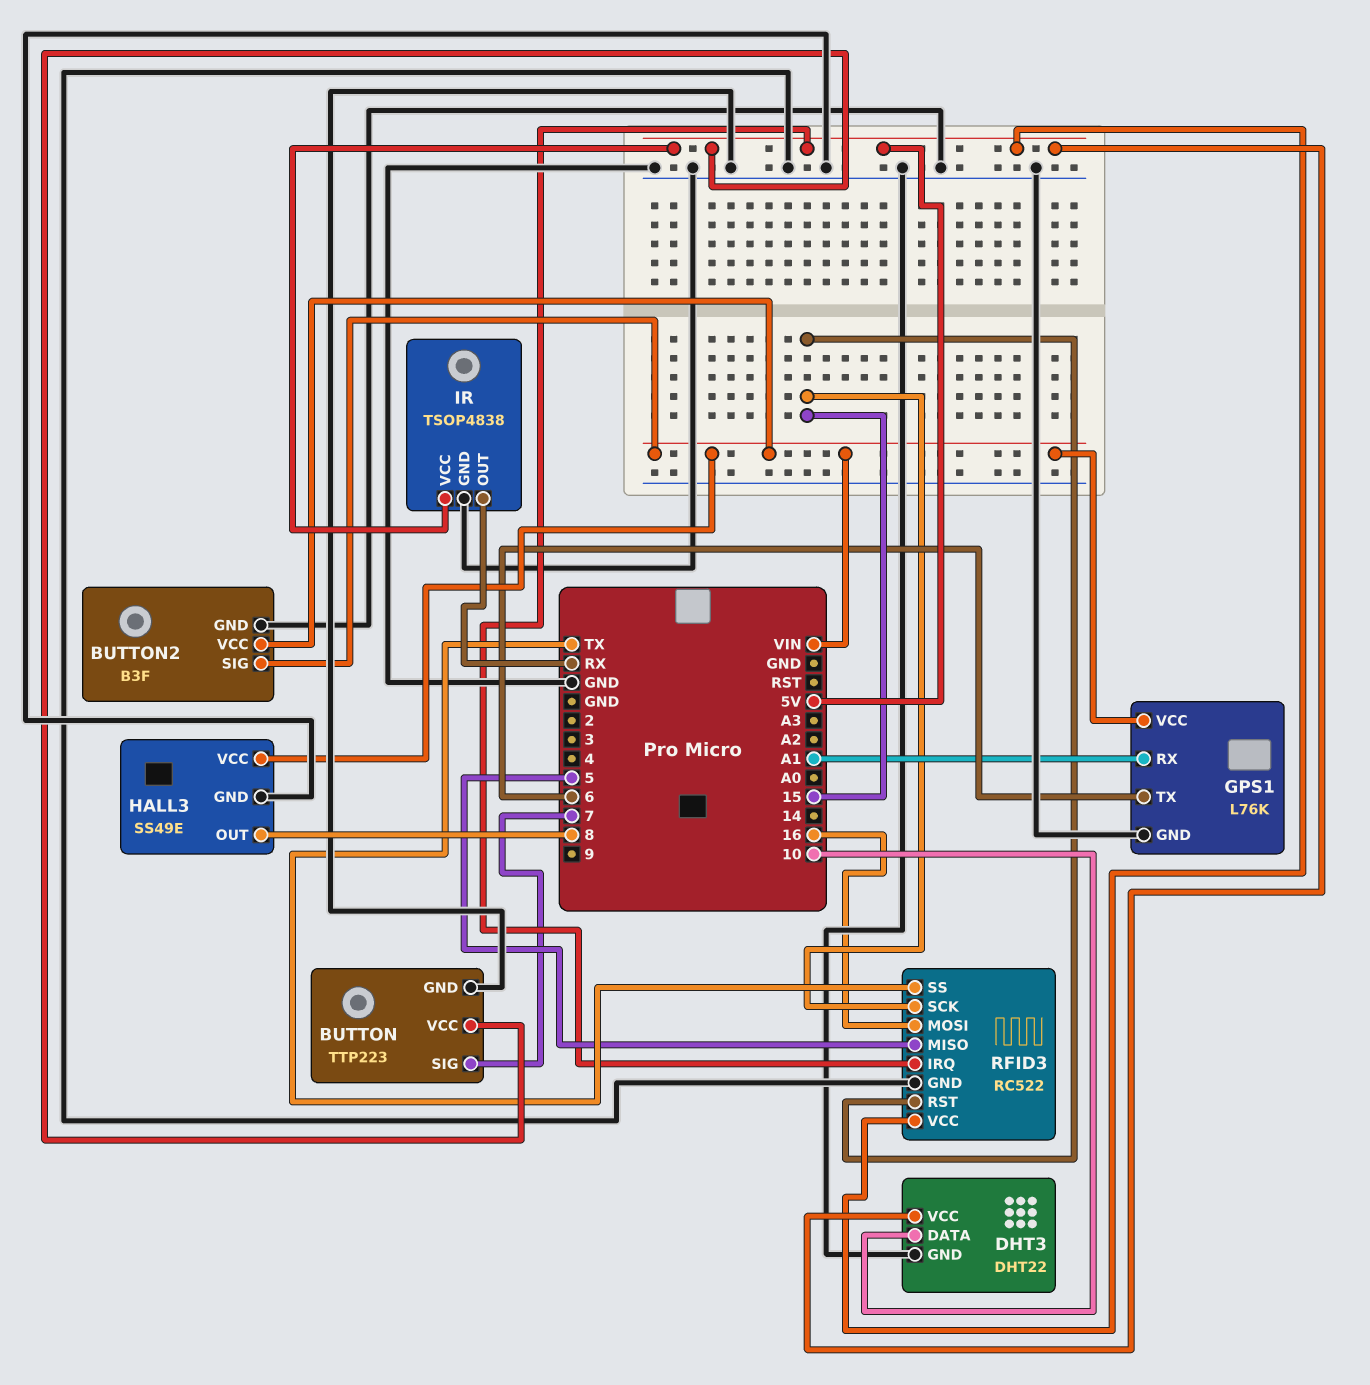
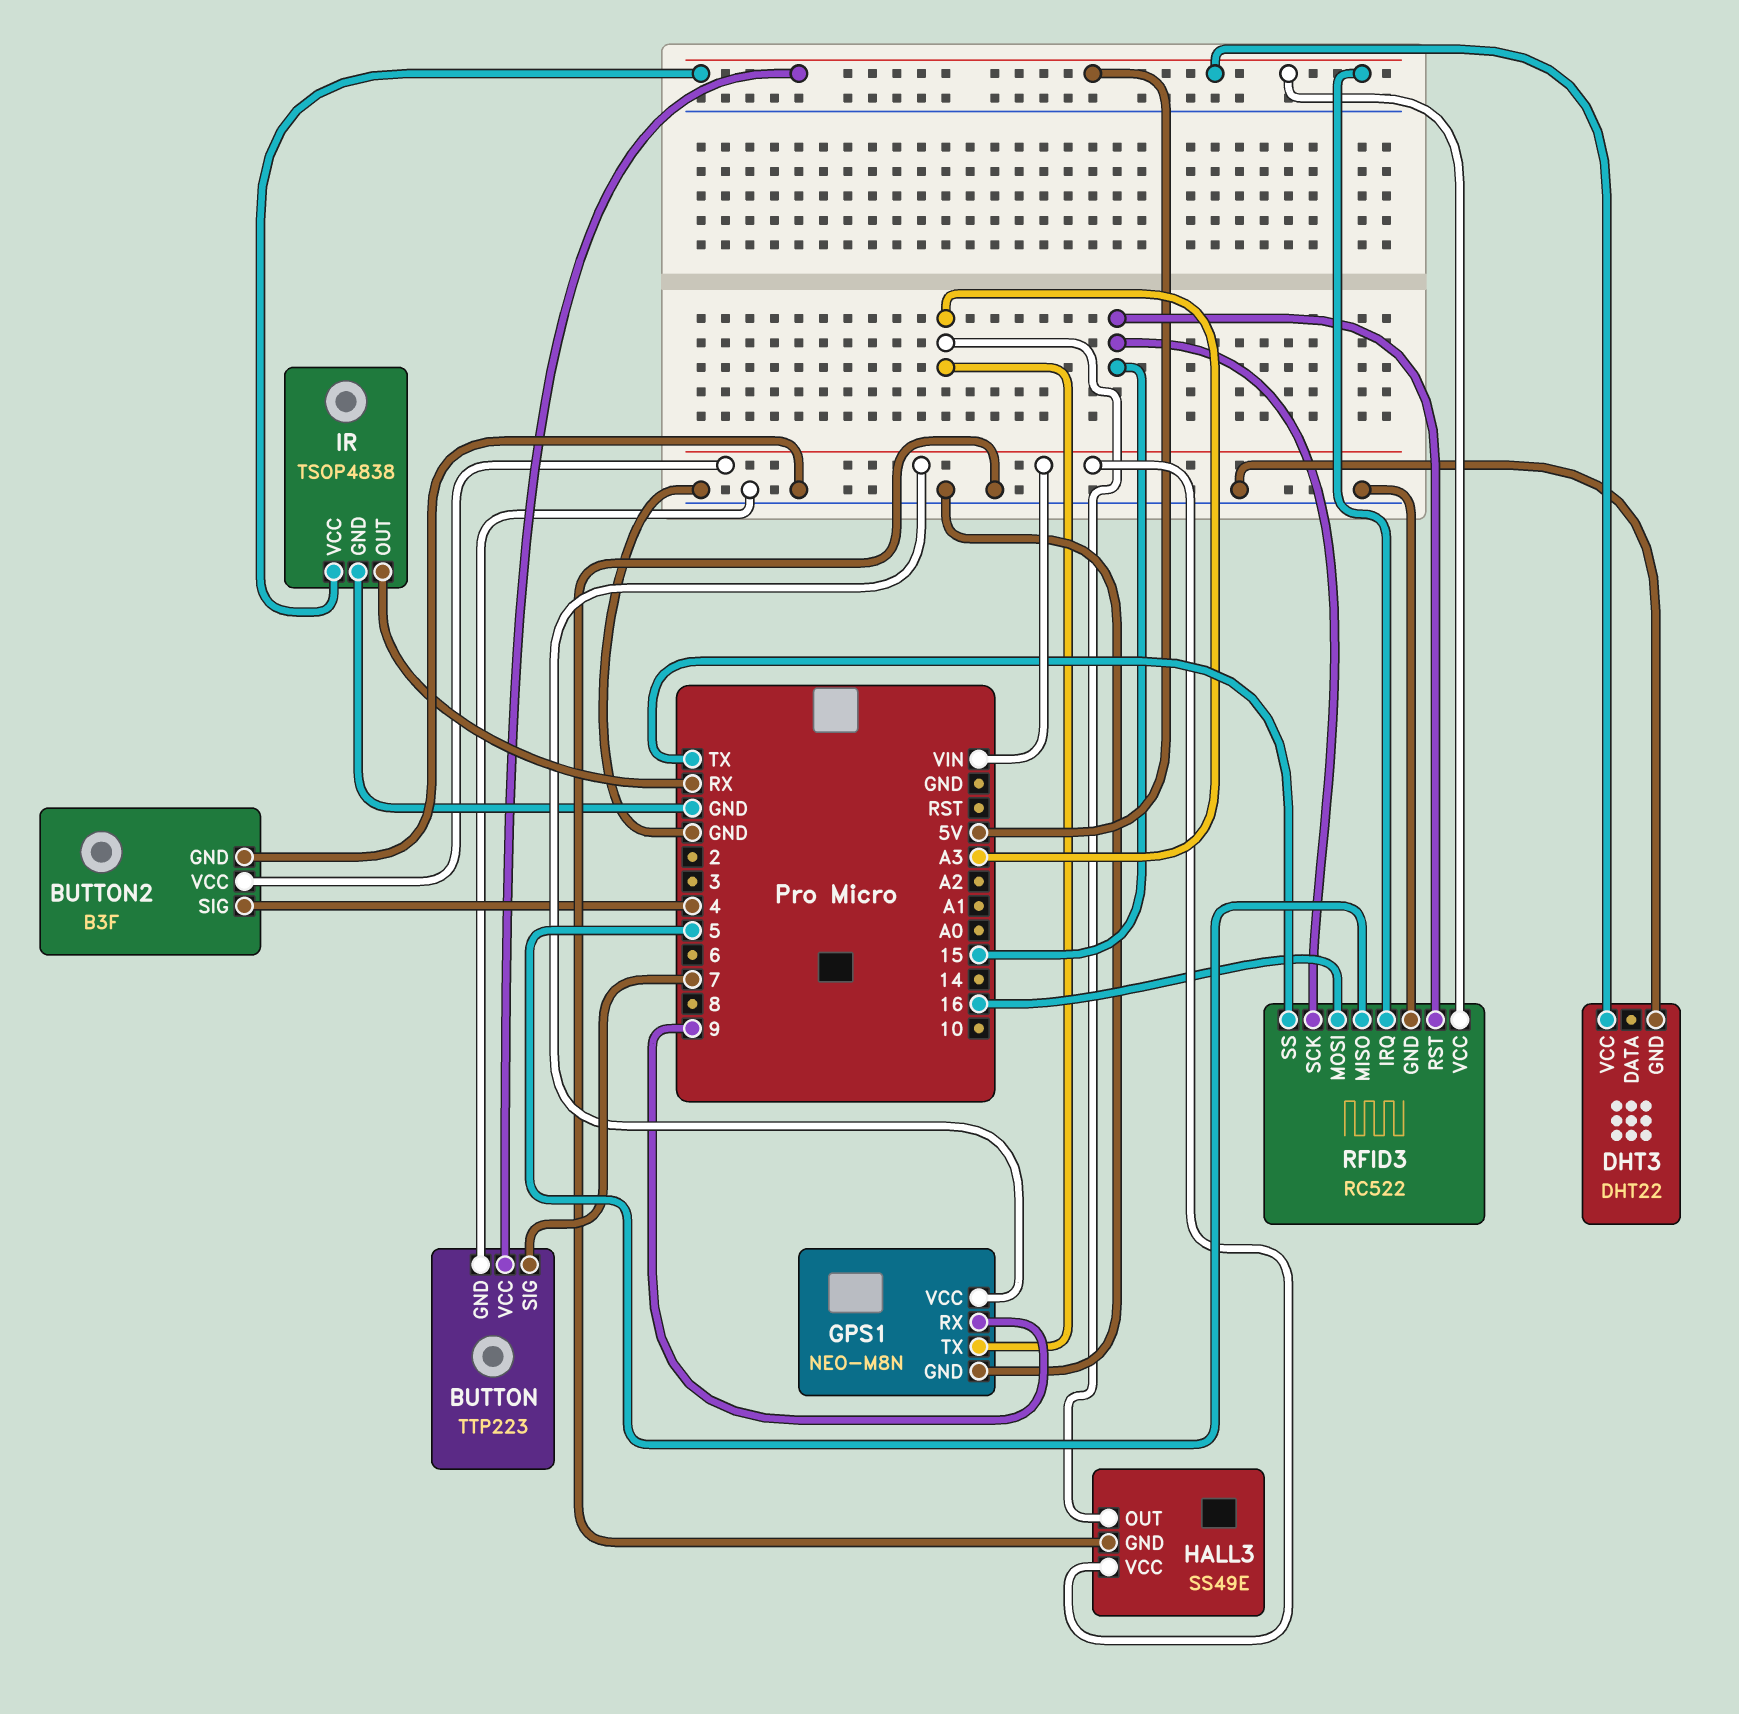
BUTTON2 pin SIG: VIN -> 4
DHT3 pin DATA: 10 -> none
GPS1: L76K -> NEO-M8N
GPS1 pin RX: A1 -> 9
GPS1 pin TX: 6 -> A3
HALL3 pin OUT: 8 -> A3

